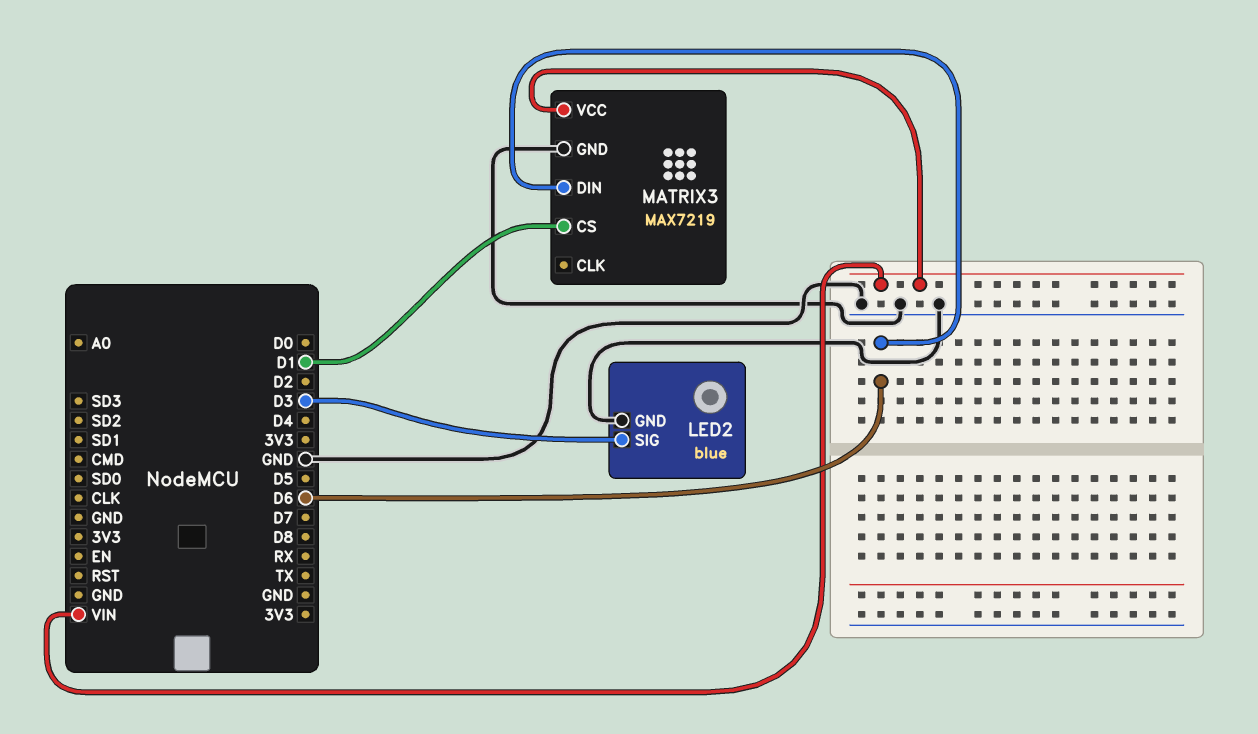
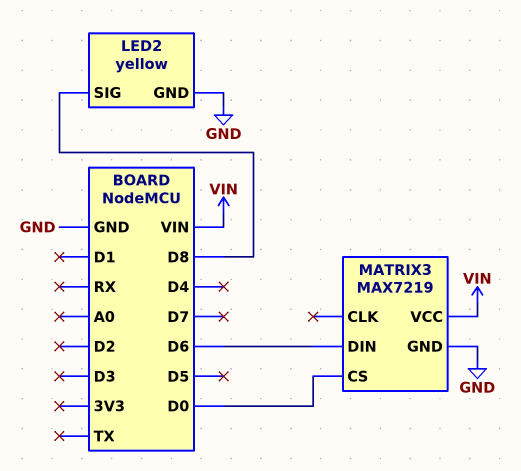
LED2: blue -> yellow
LED2 pin SIG: D3 -> D8
MATRIX3 pin CS: D1 -> D0

